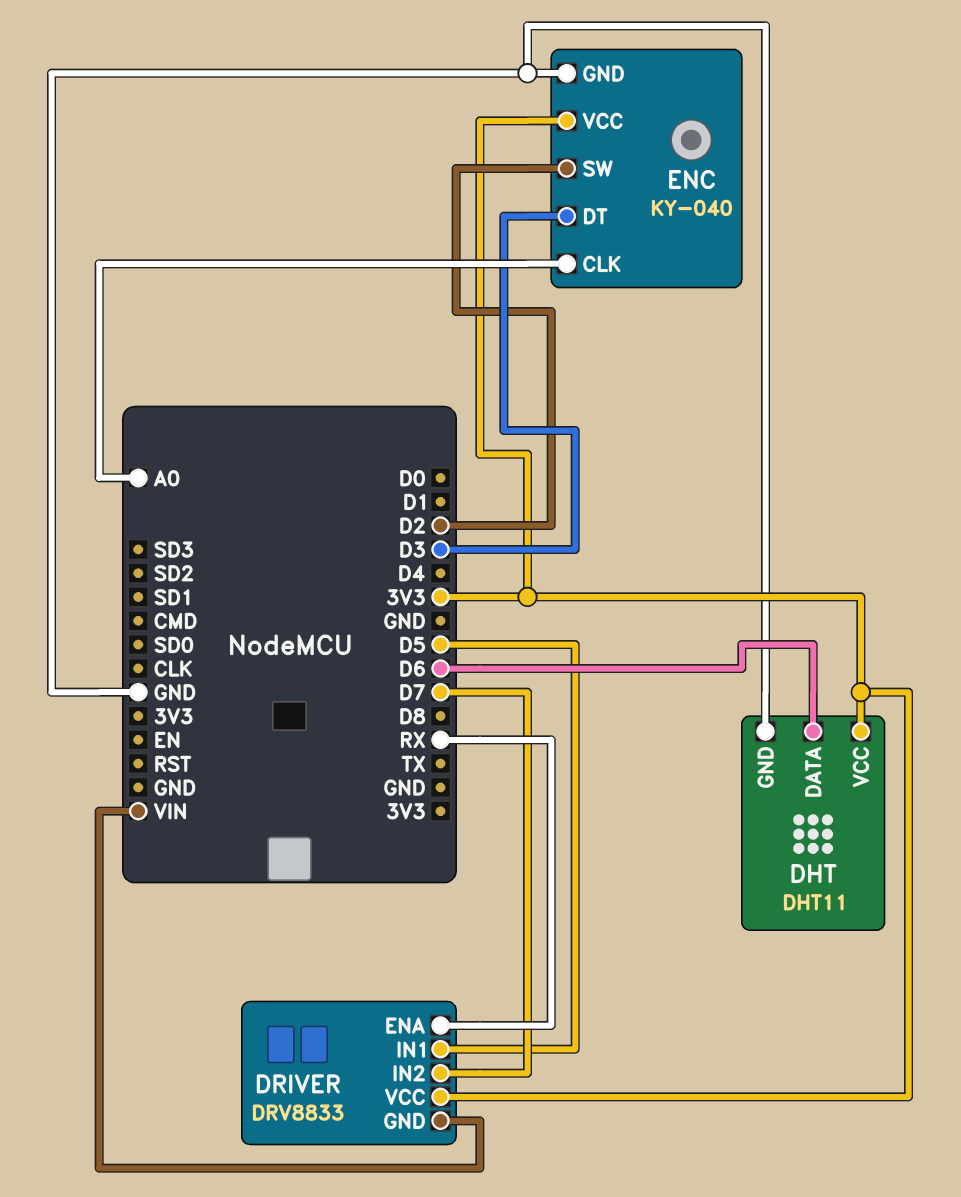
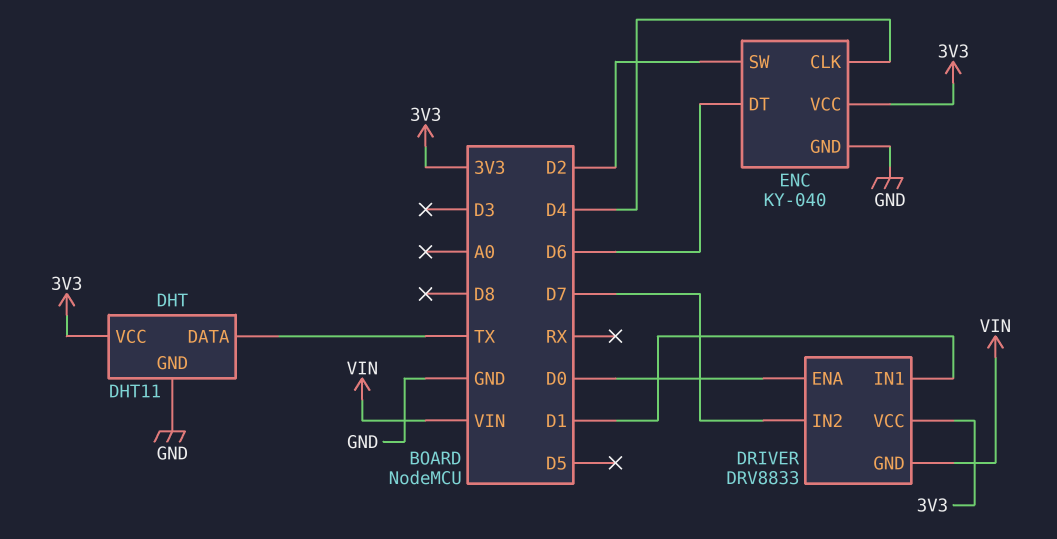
DHT pin DATA: D6 -> TX
DRIVER pin ENA: RX -> D0
DRIVER pin IN1: D5 -> D1
ENC pin CLK: A0 -> D4
ENC pin DT: D3 -> D6

